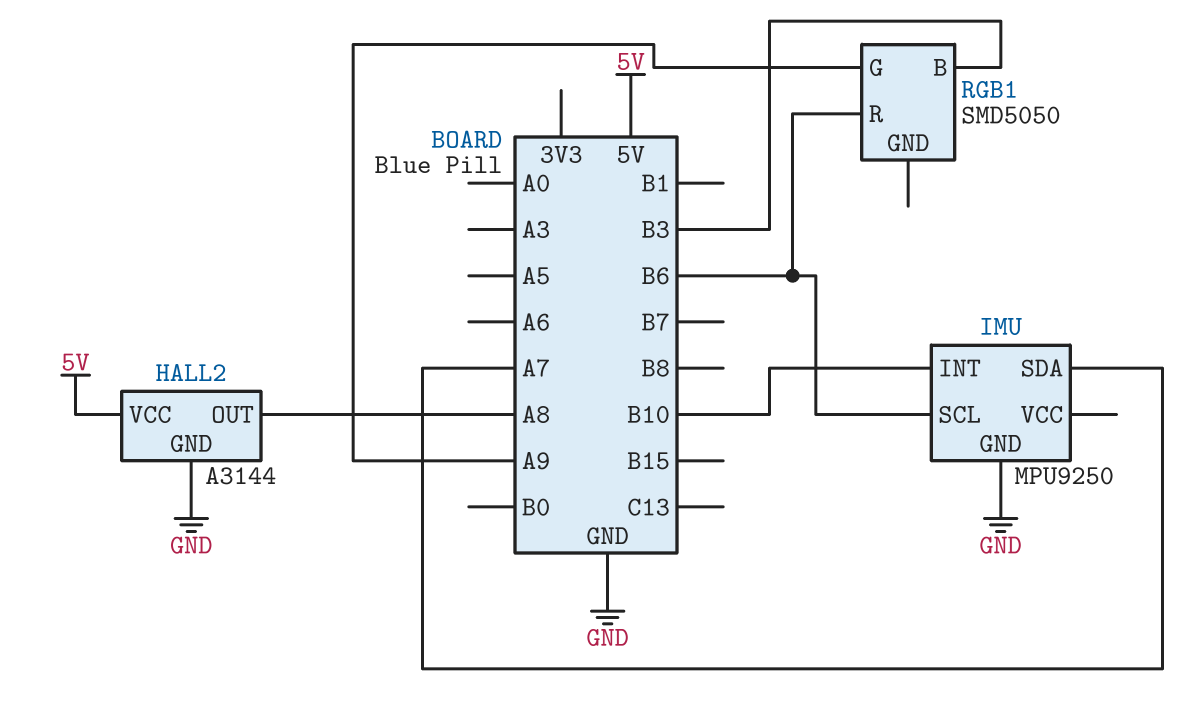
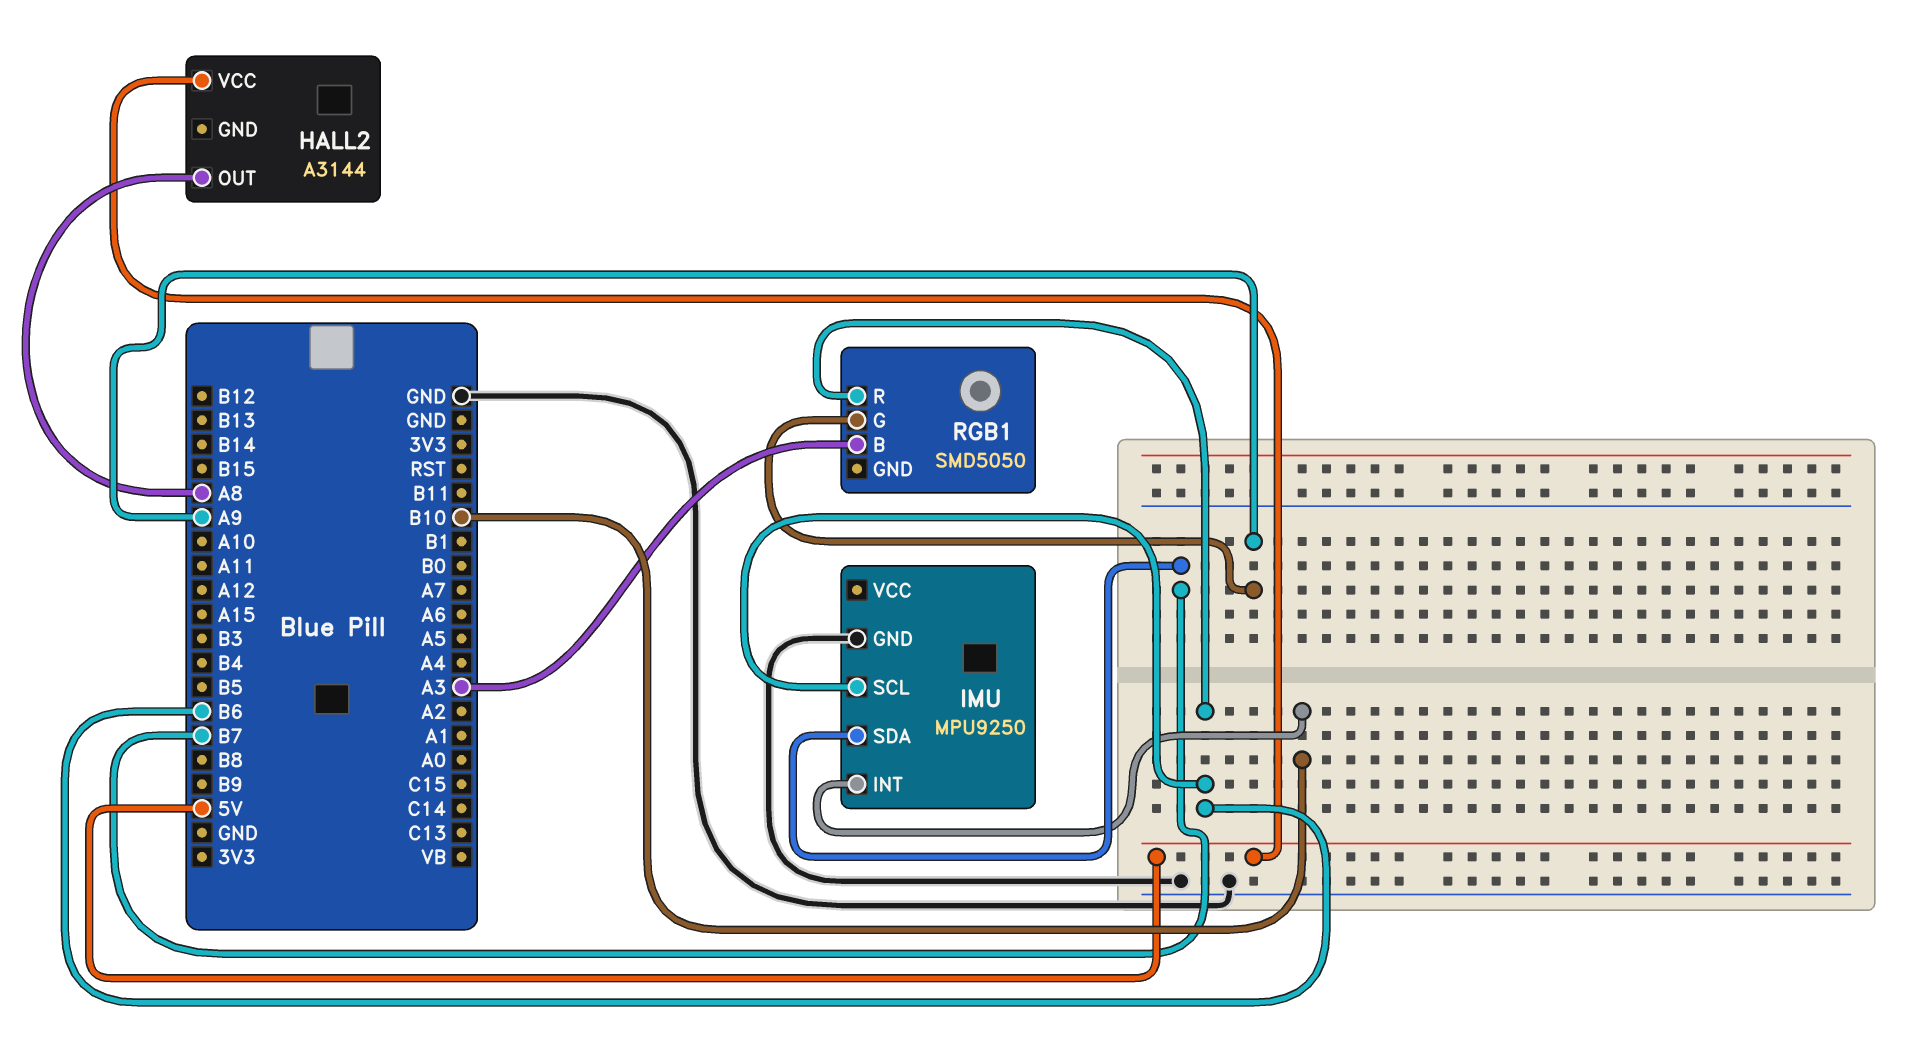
HALL2 pin GND: GND -> none
IMU pin SDA: A7 -> B7
RGB1 pin B: B3 -> A3

